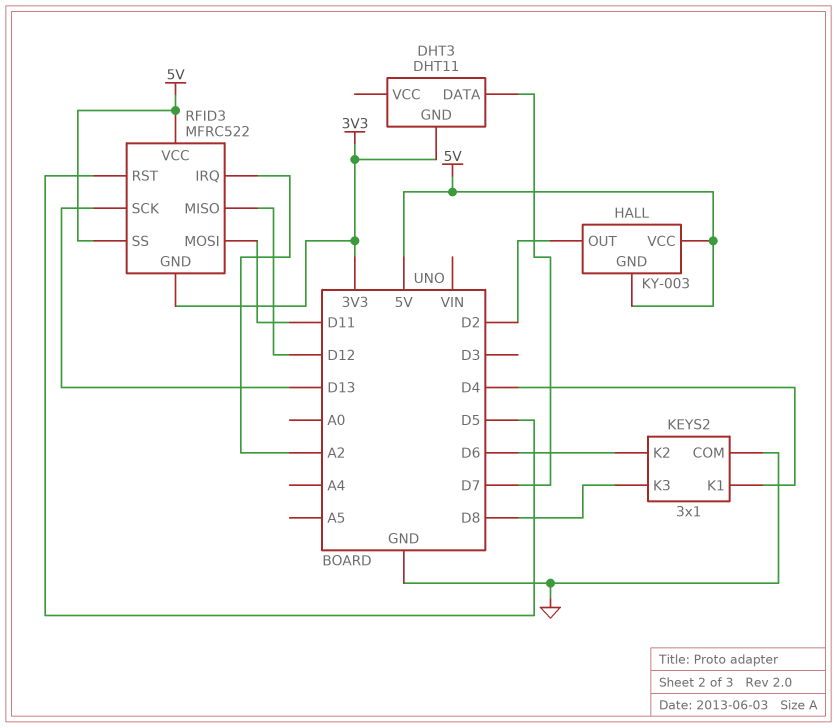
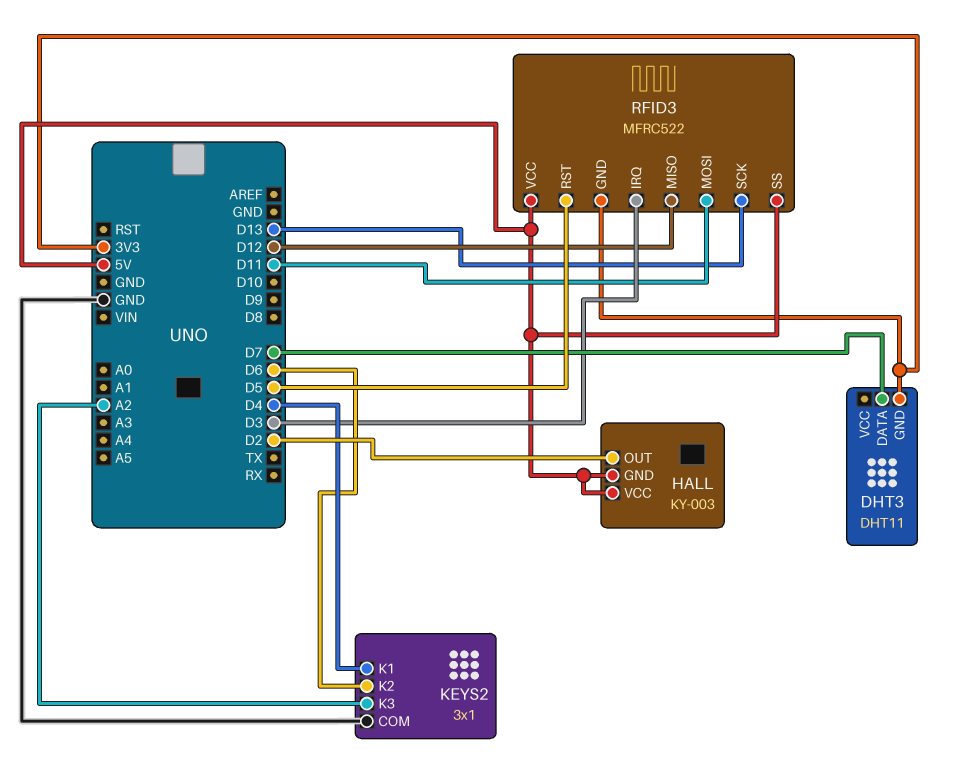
KEYS2 pin K3: D8 -> A2
RFID3 pin IRQ: A2 -> D3

